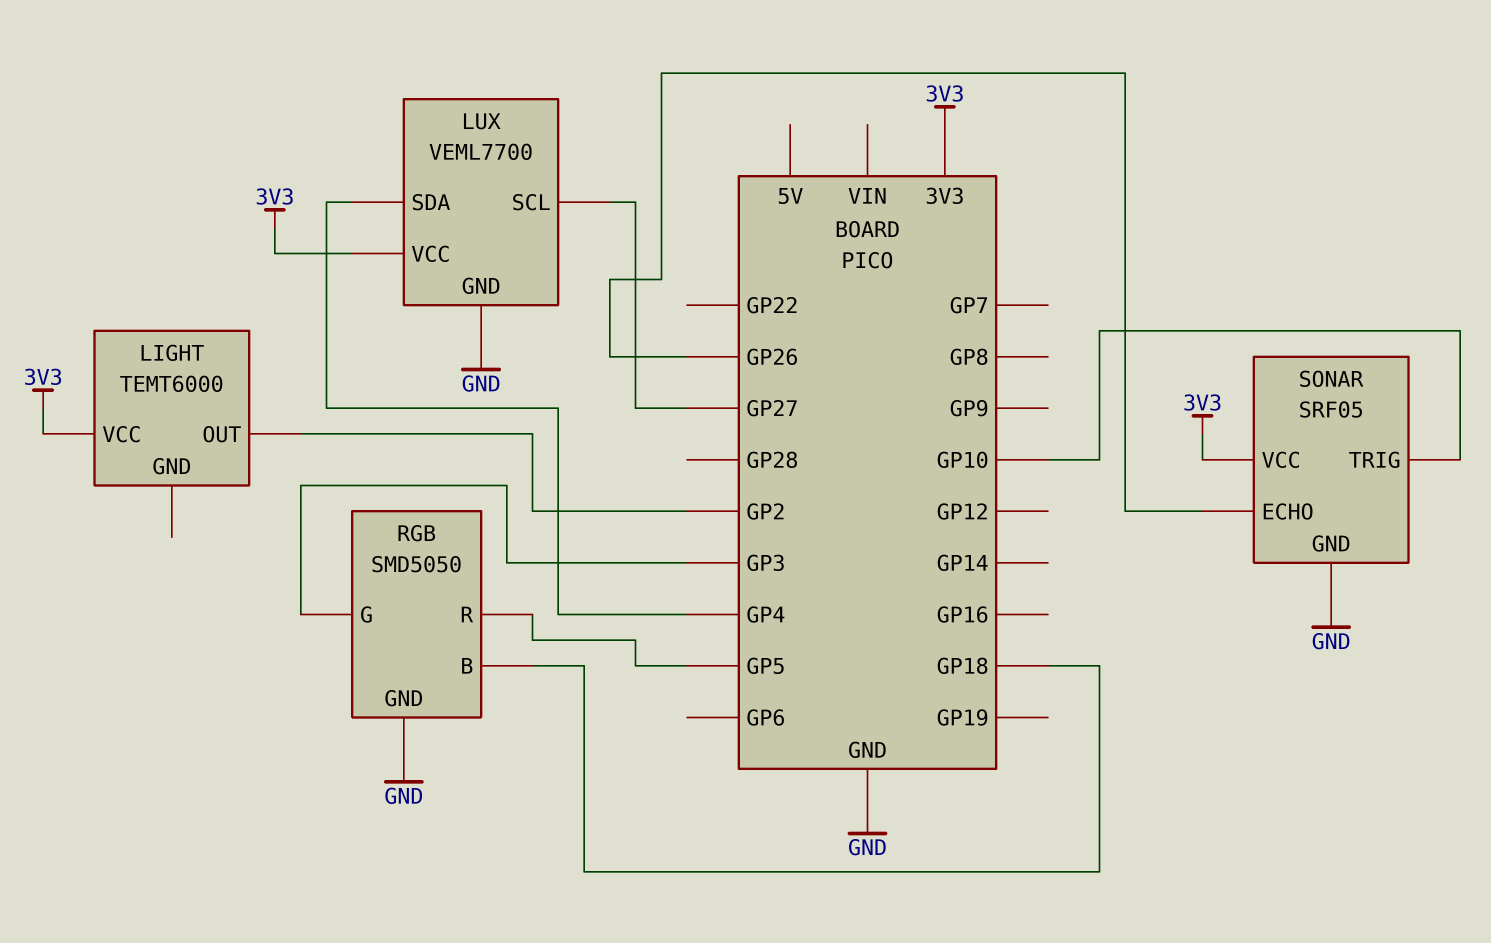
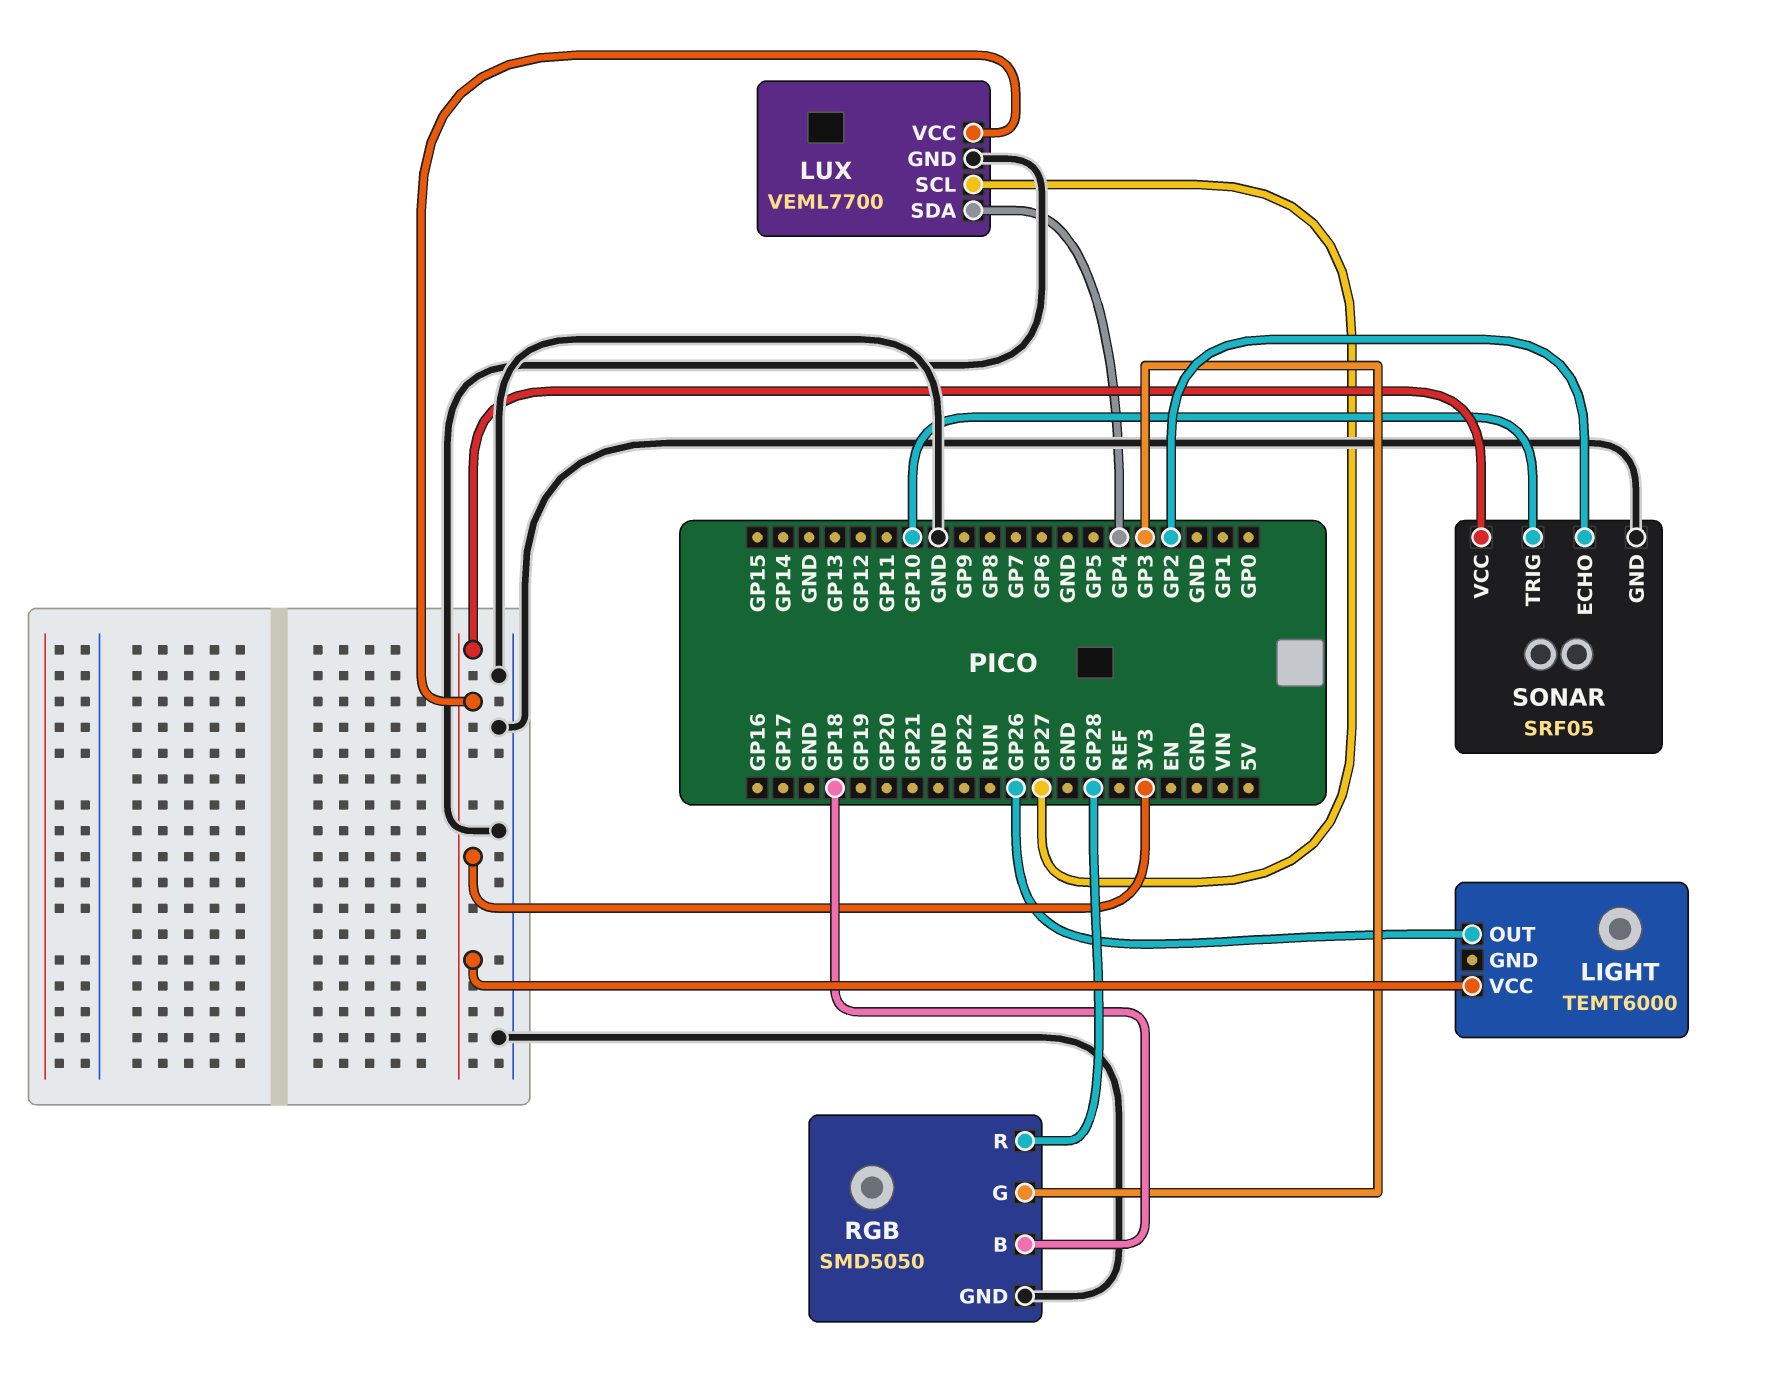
LIGHT pin OUT: GP2 -> GP26
RGB pin R: GP5 -> GP28
SONAR pin ECHO: GP26 -> GP2

